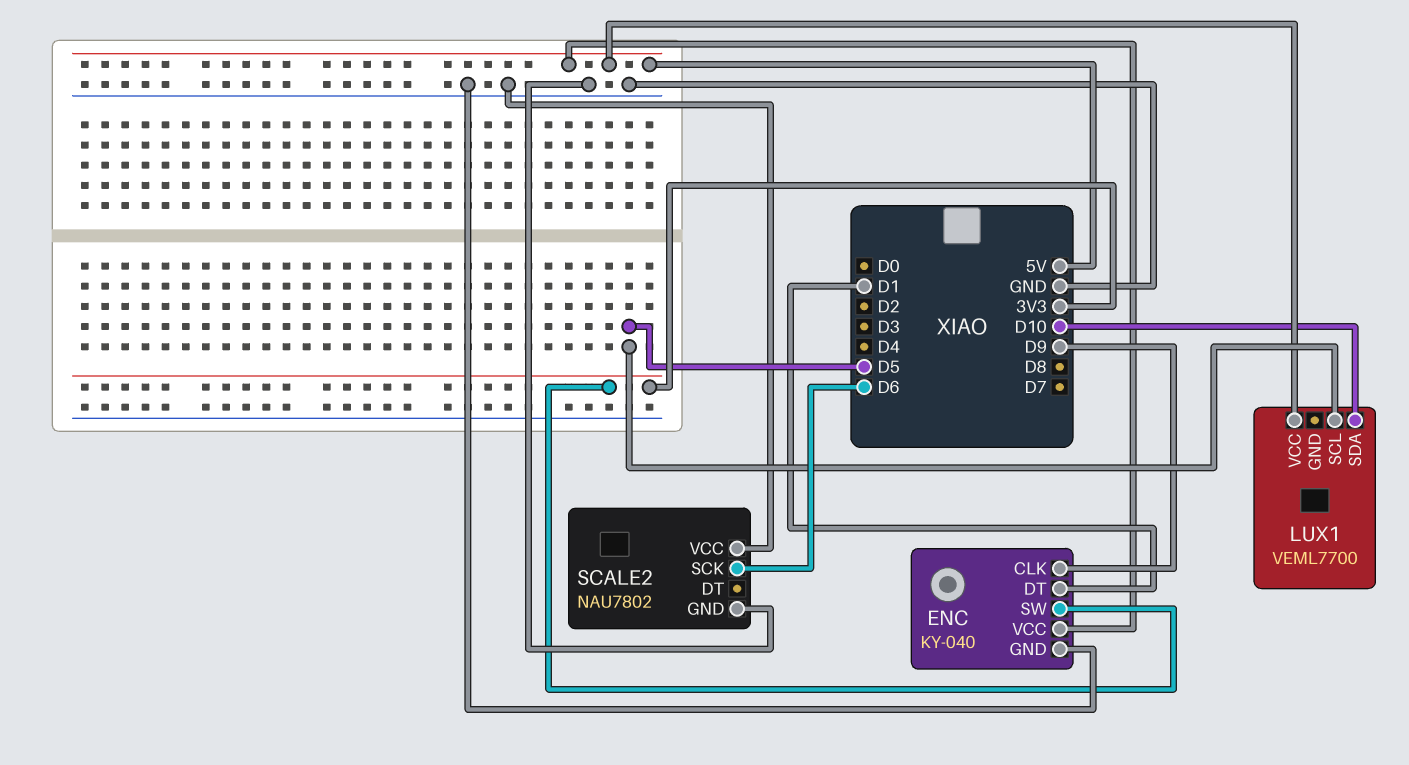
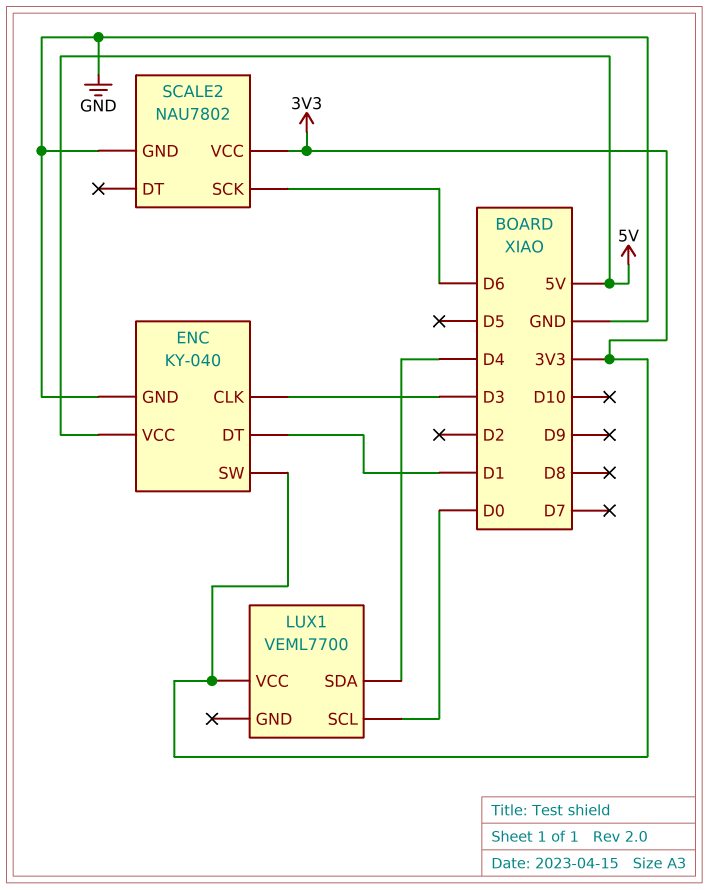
ENC pin CLK: D9 -> D3
LUX1 pin SCL: D5 -> D0
LUX1 pin SDA: D10 -> D4
LUX1 pin VCC: 5V -> 3V3
SCALE2 pin VCC: GND -> 3V3

